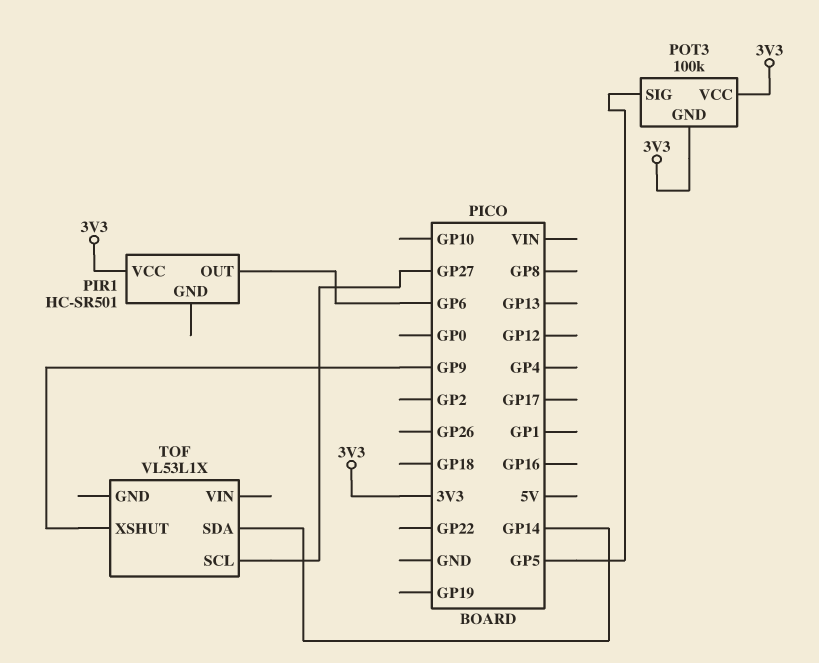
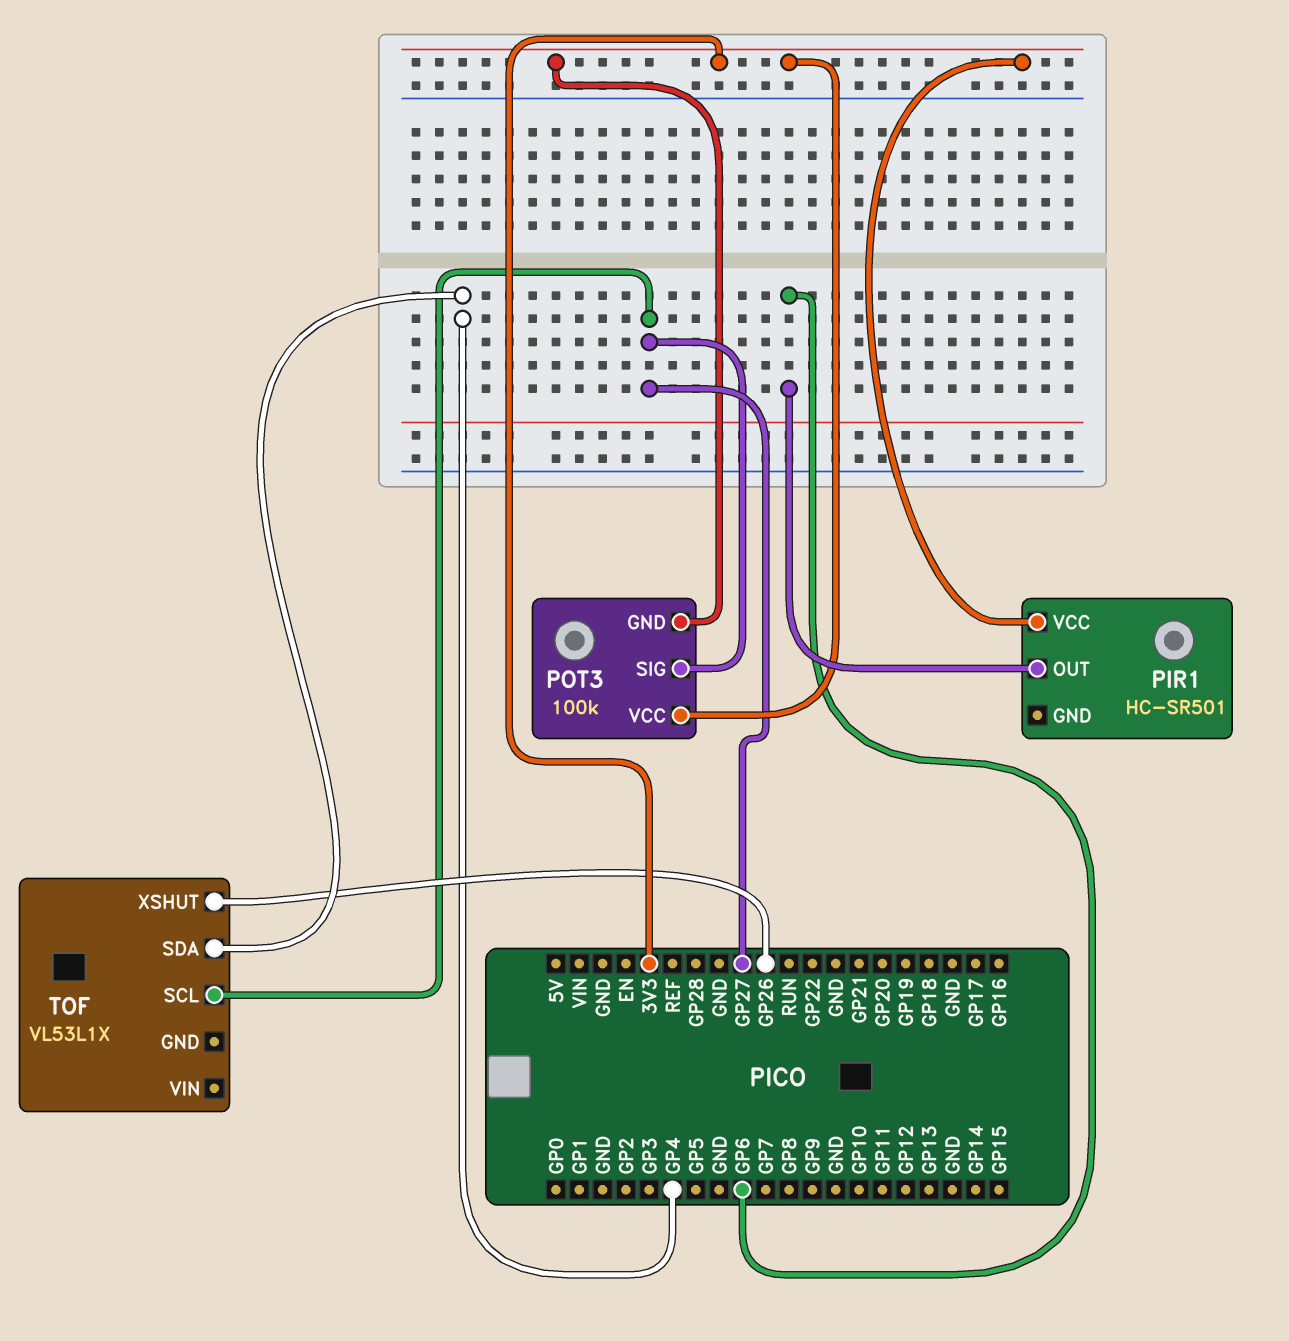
POT3 pin SIG: GP5 -> GP27
TOF pin SDA: GP14 -> GP4
TOF pin XSHUT: GP9 -> GP26

